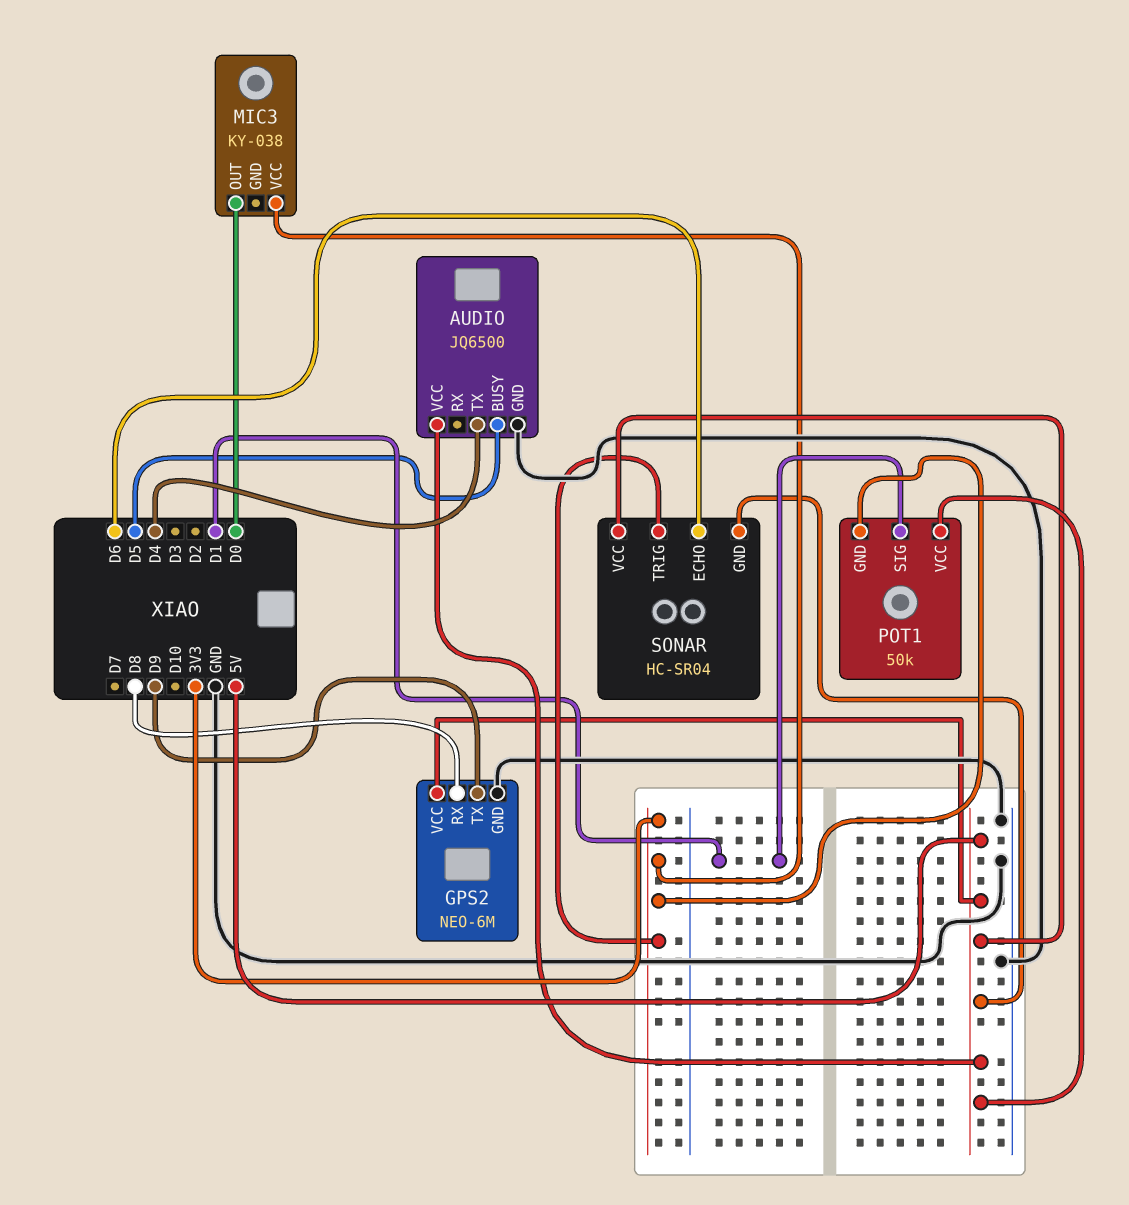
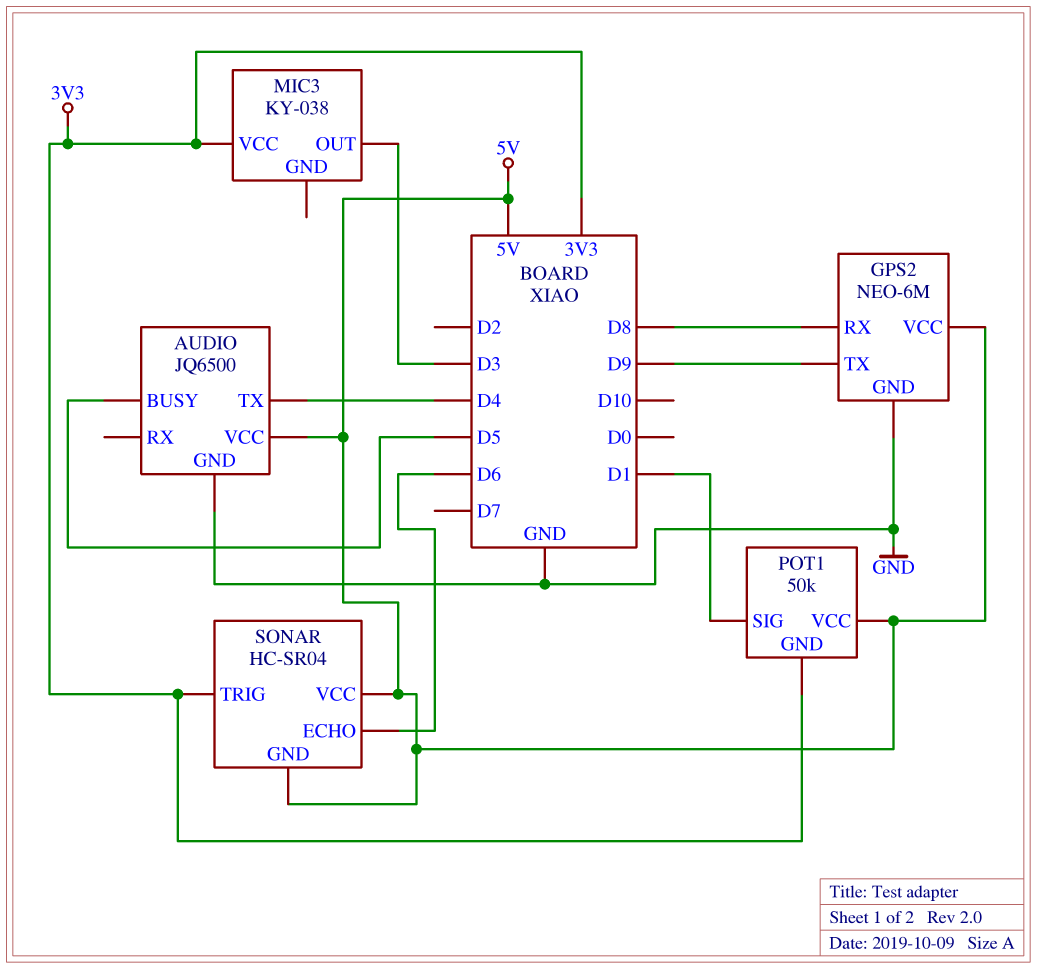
MIC3 pin OUT: D0 -> D3

